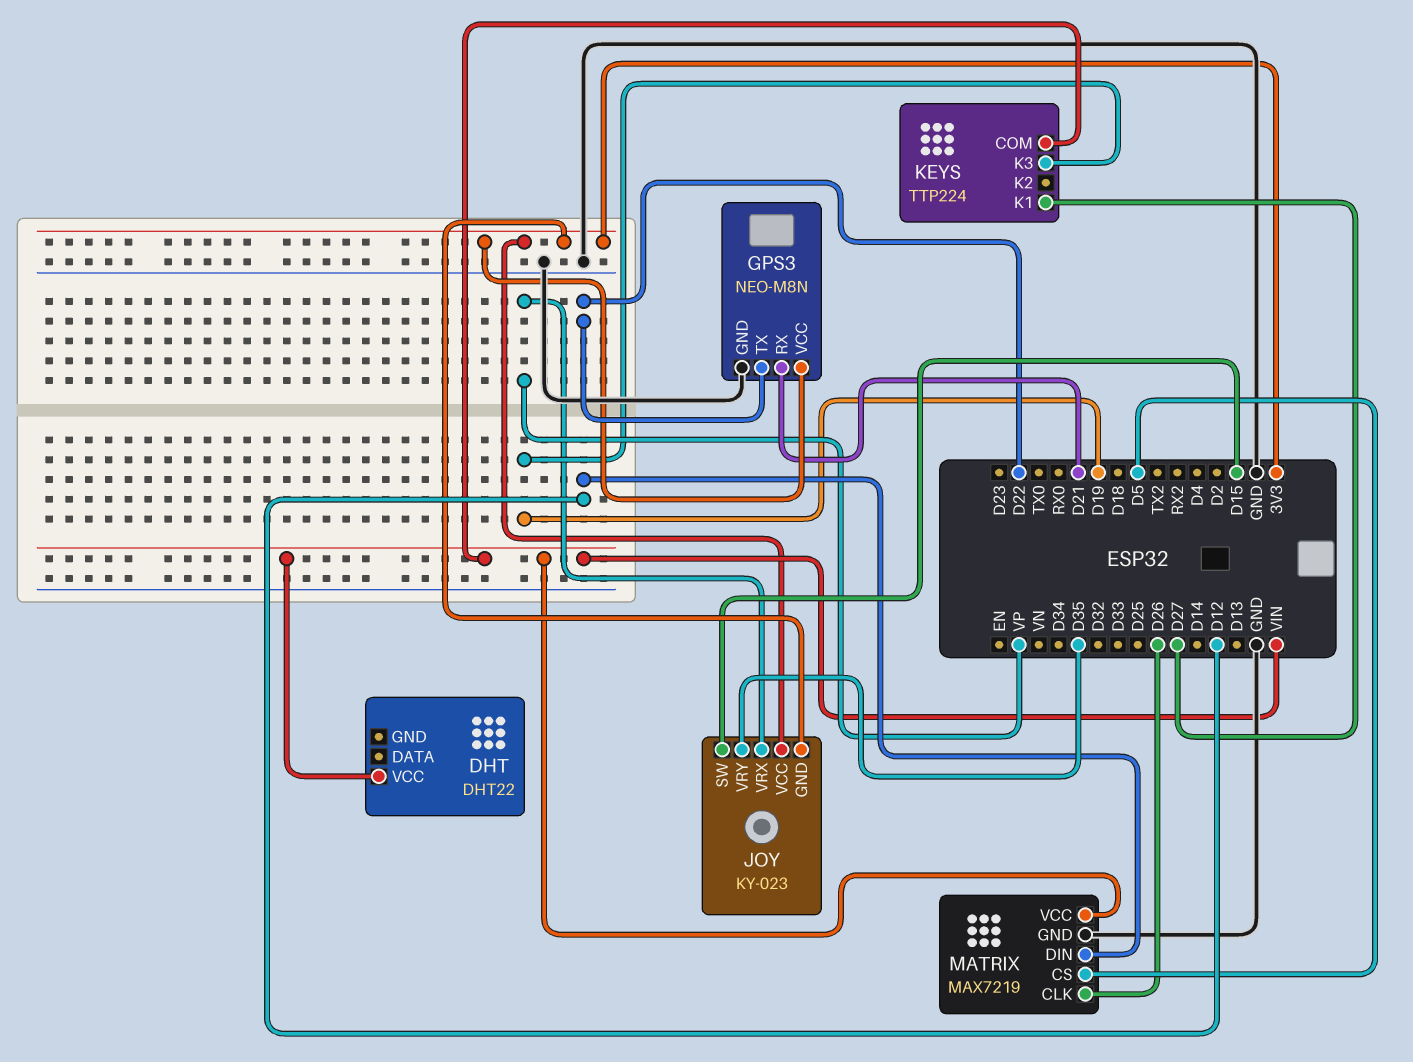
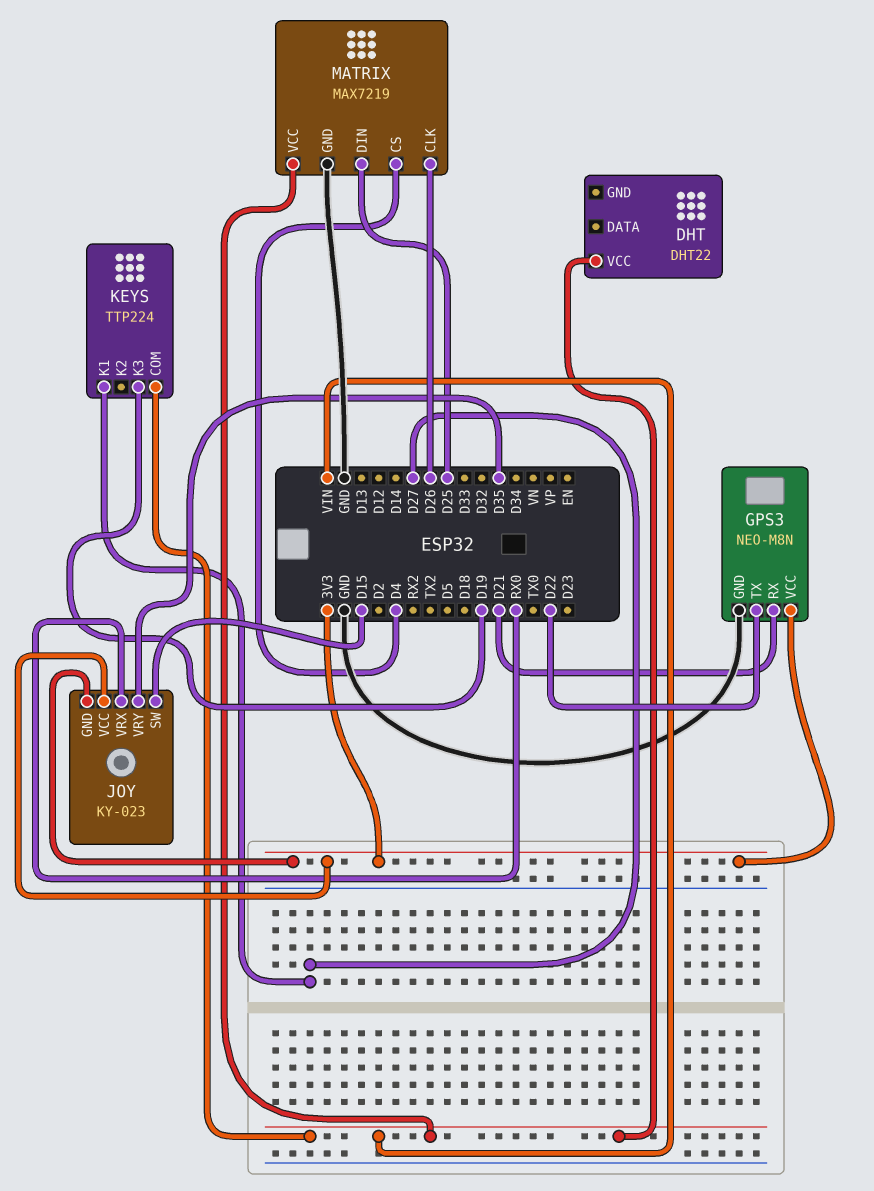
JOY pin VRX: VP -> RX0
MATRIX pin CS: D5 -> D4
MATRIX pin DIN: D12 -> D25

